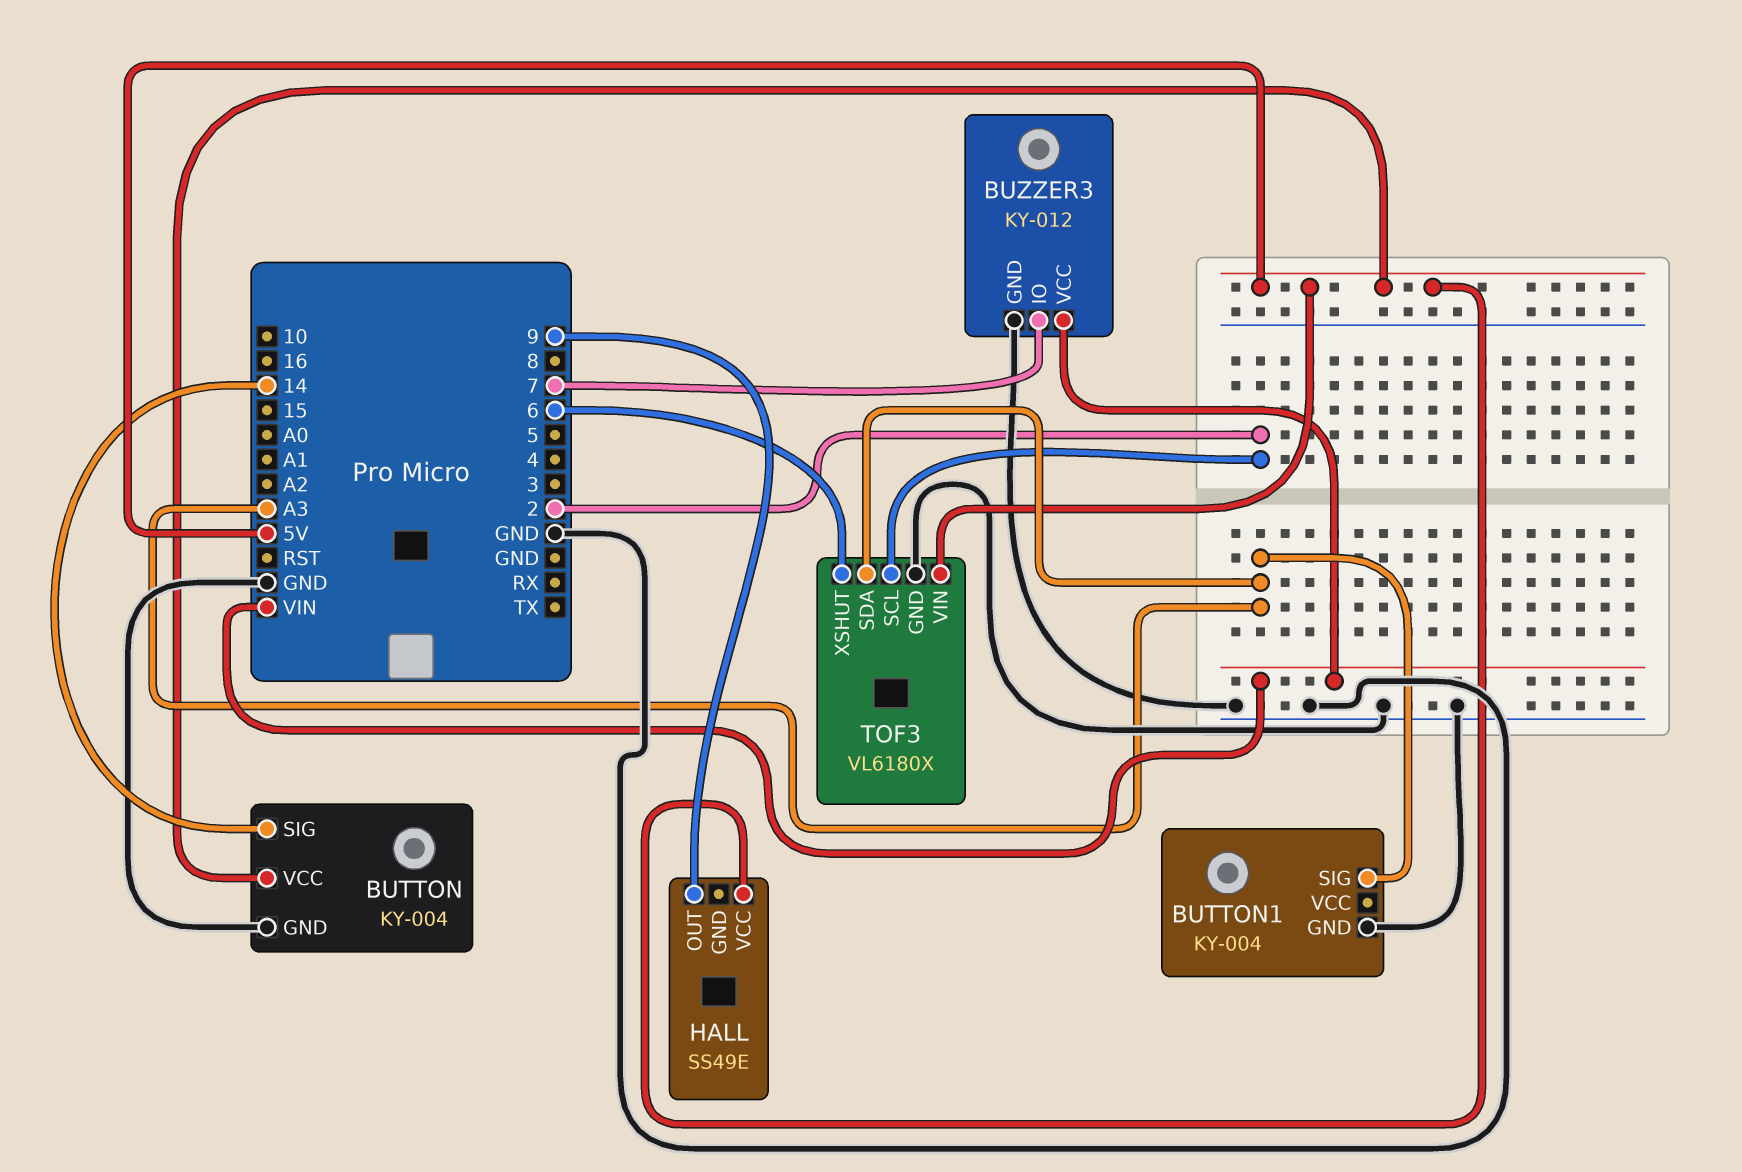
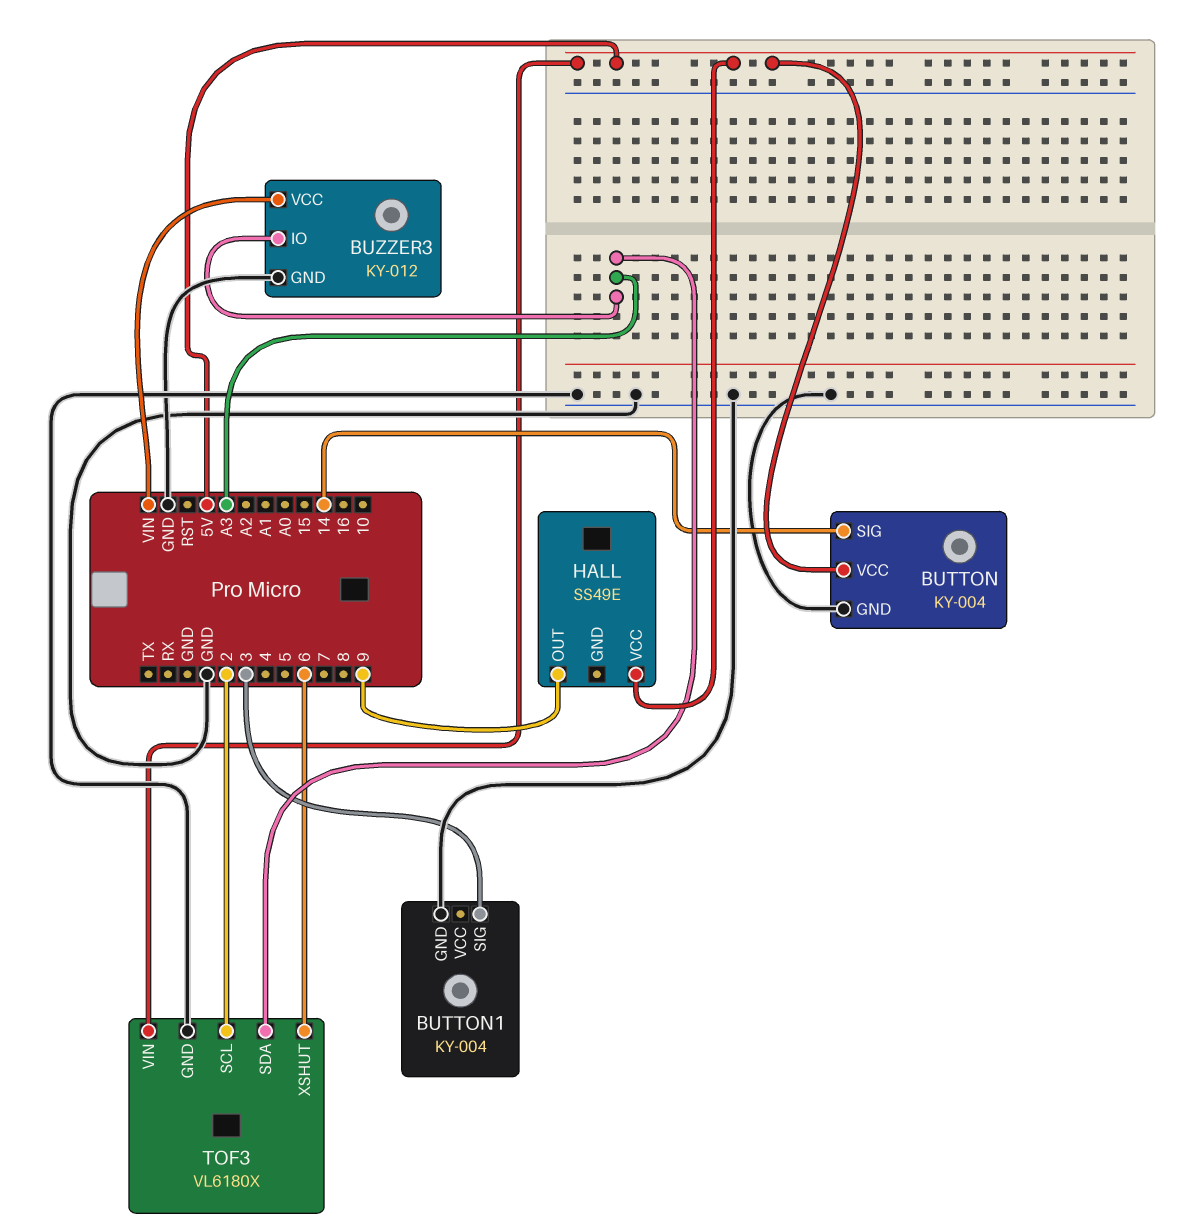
BUTTON1 pin SIG: A3 -> 3
BUZZER3 pin IO: 7 -> A3

